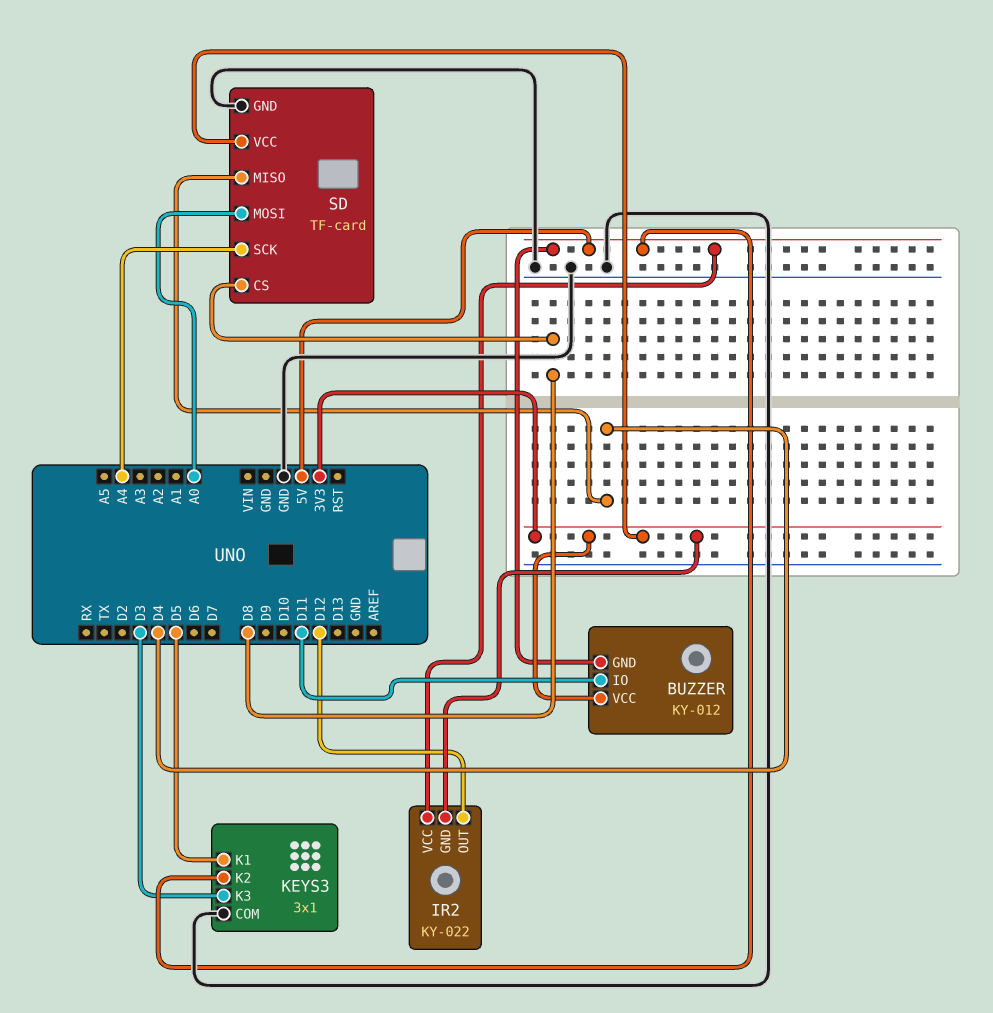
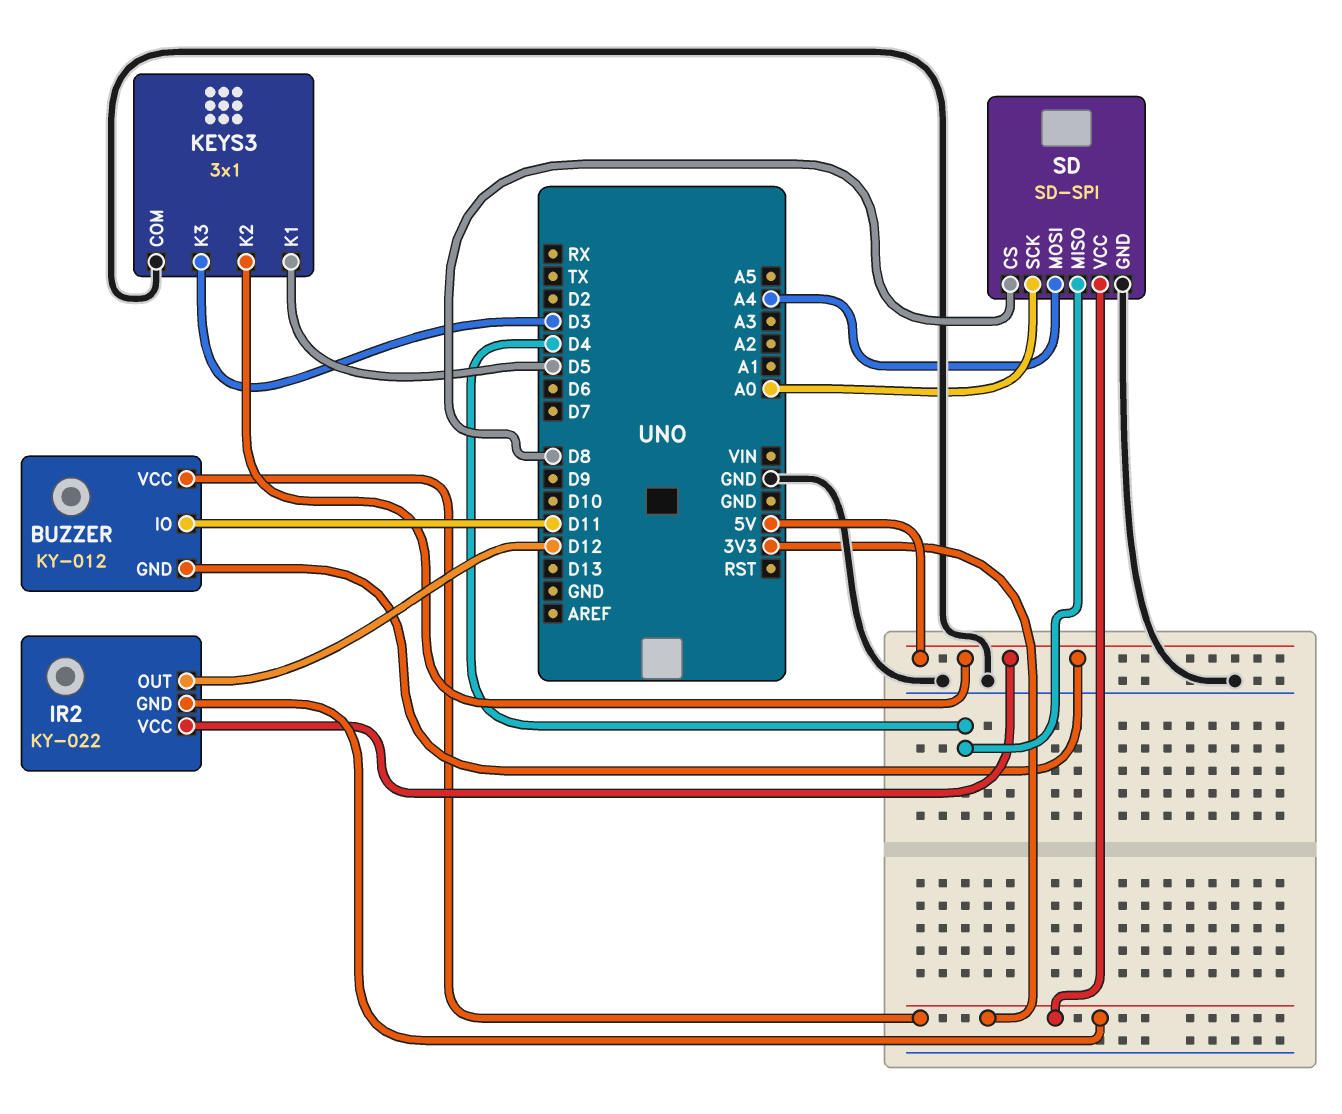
SD: TF-card -> SD-SPI
SD pin MOSI: A0 -> A4
SD pin SCK: A4 -> A0

